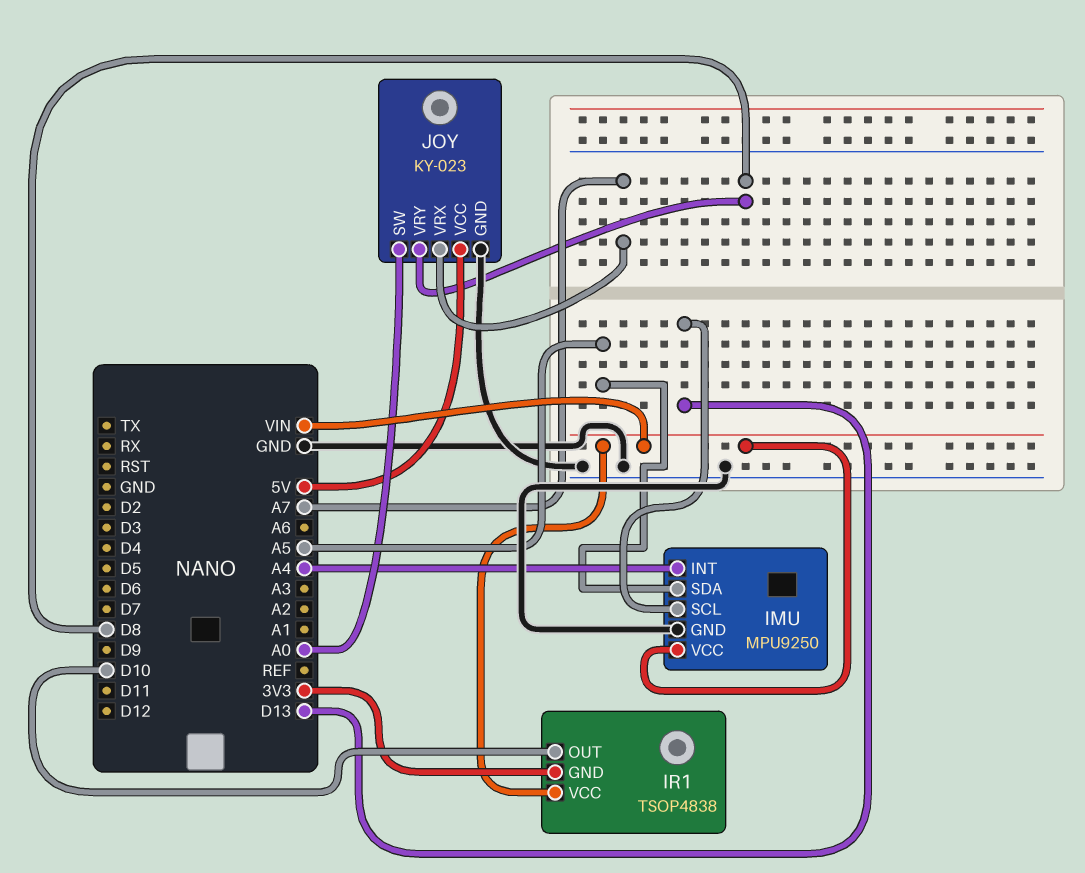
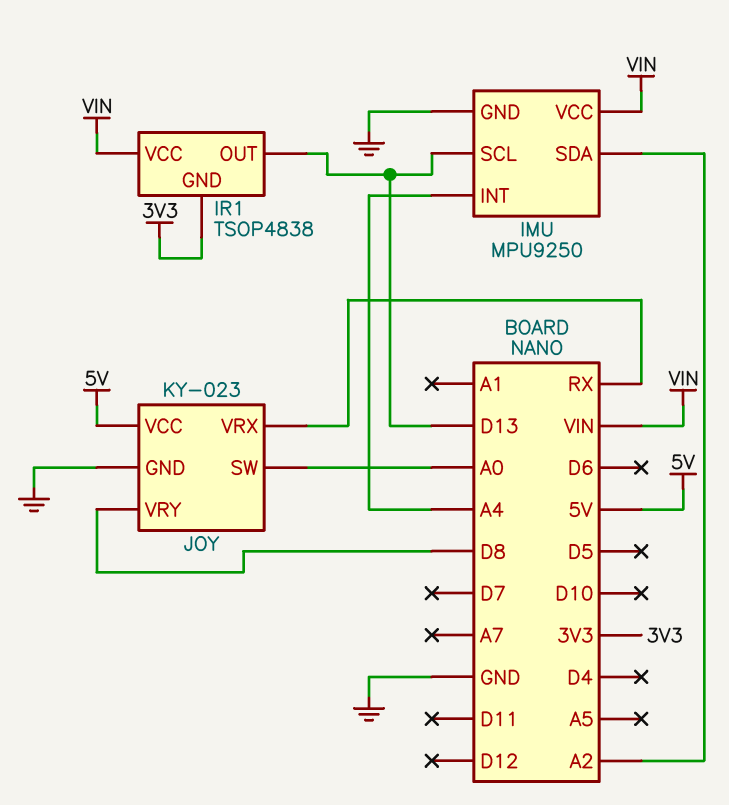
IMU pin SDA: A5 -> A2
IR1 pin OUT: D10 -> D13
JOY pin VRX: A7 -> RX

